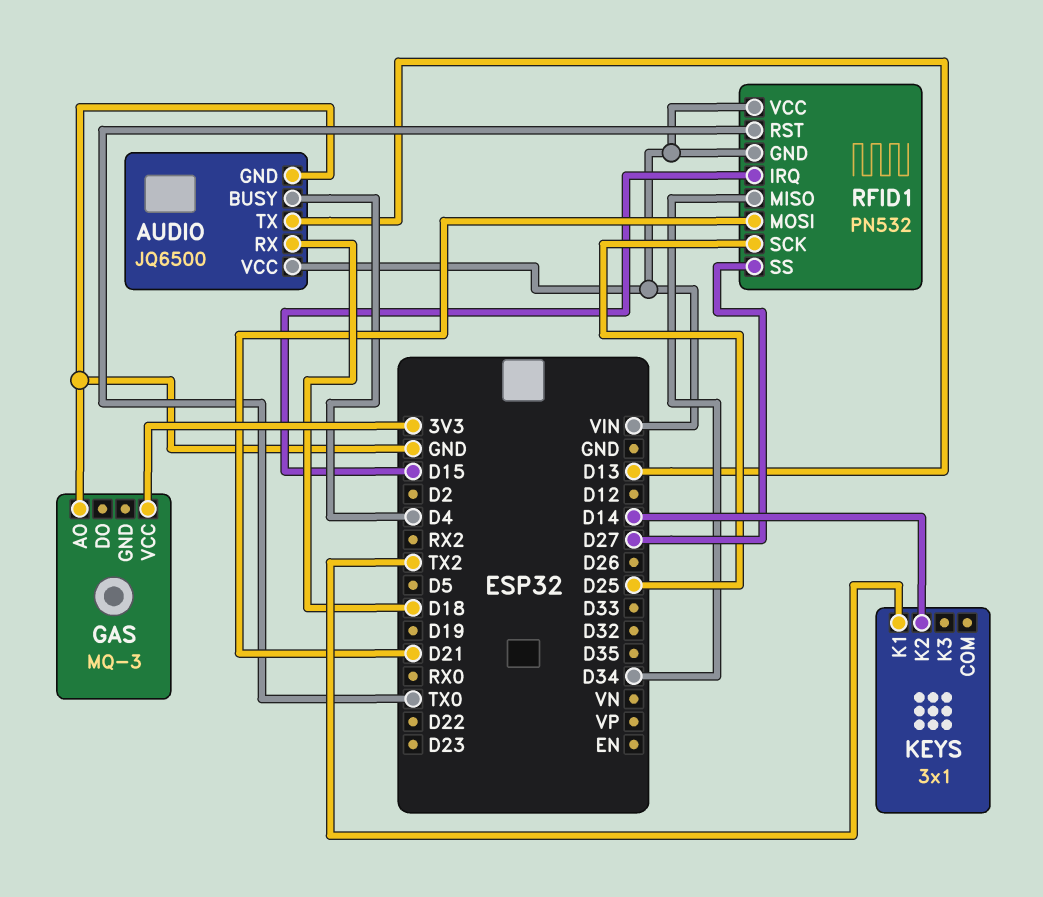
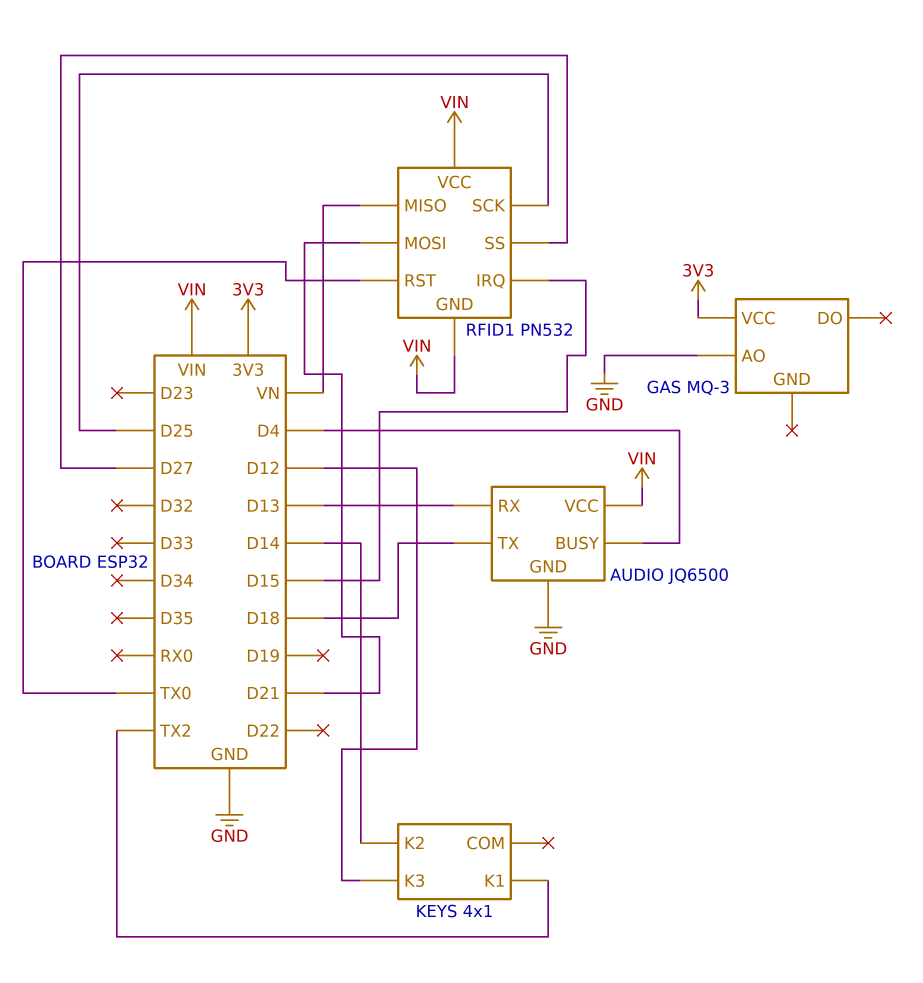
AUDIO pin RX: D18 -> D13
AUDIO pin TX: D13 -> D18
KEYS: 3x1 -> 4x1
KEYS pin K3: none -> D12
RFID1 pin MISO: D34 -> VN

